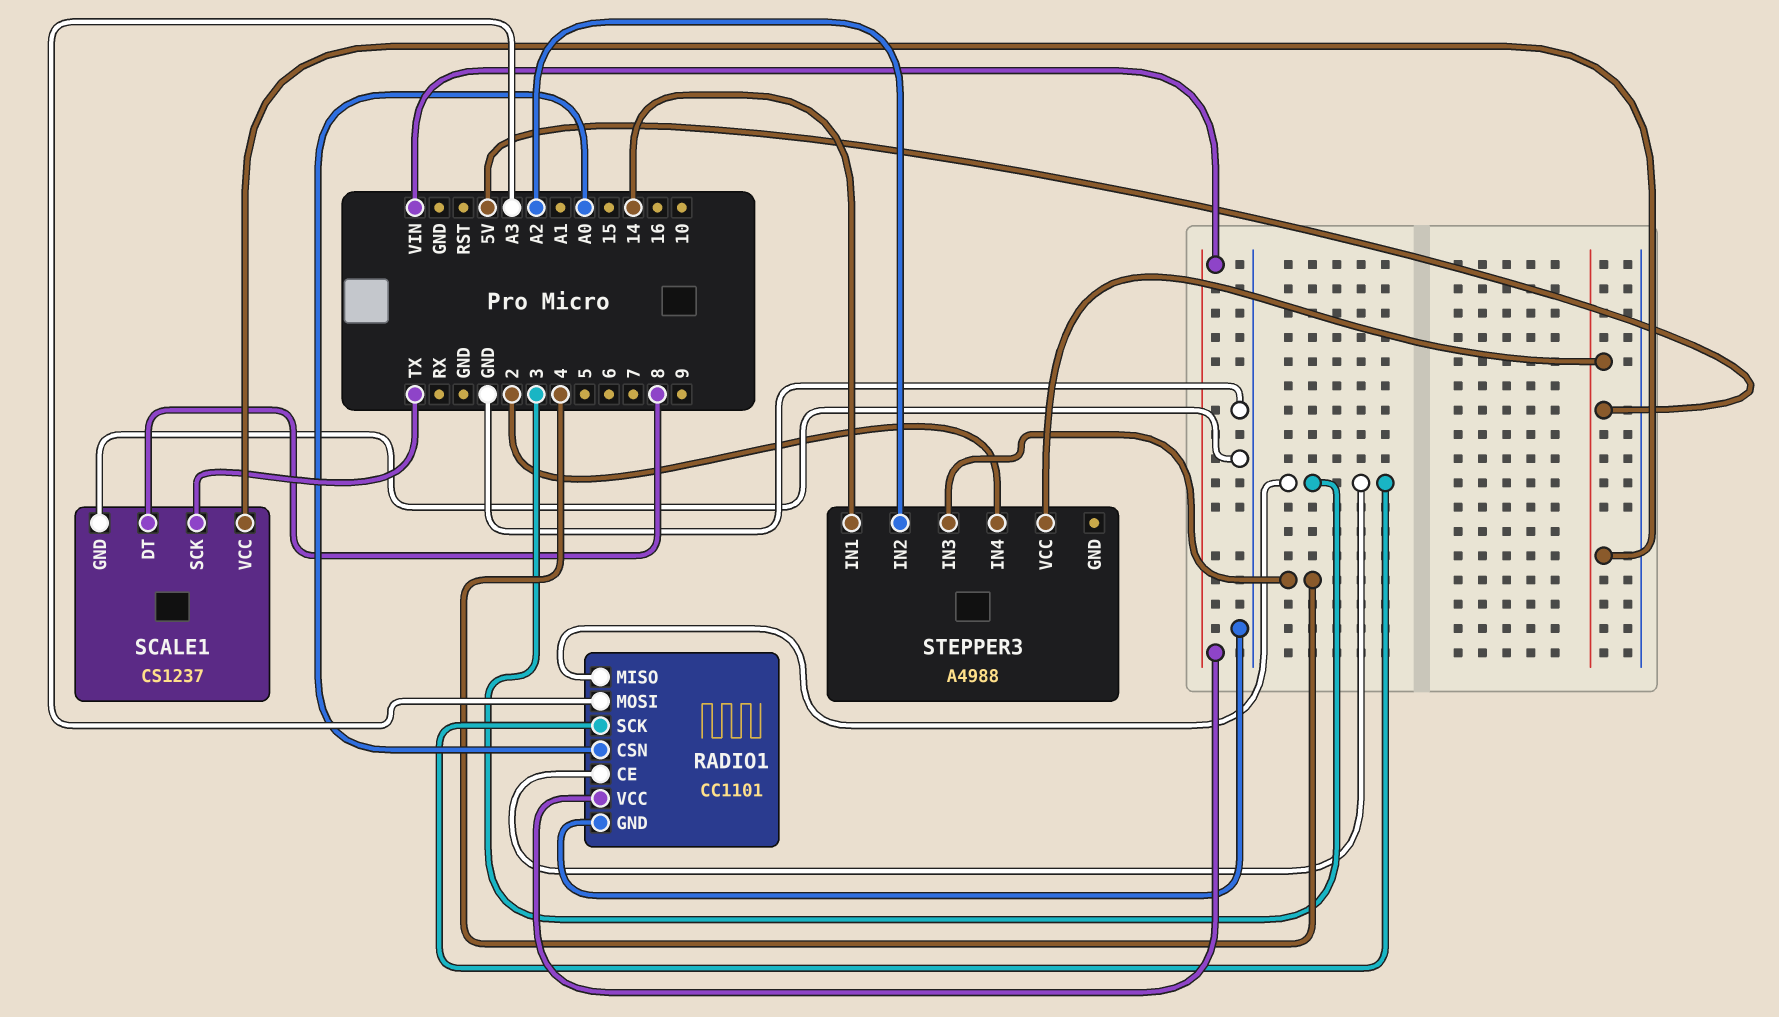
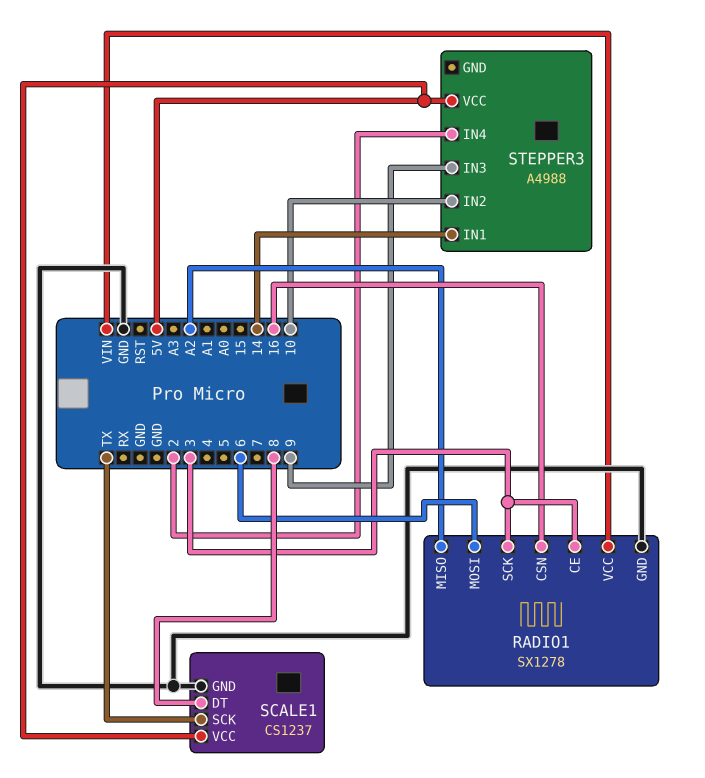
RADIO1: CC1101 -> SX1278
RADIO1 pin CSN: A0 -> 16
RADIO1 pin MISO: 3 -> A2
RADIO1 pin MOSI: A3 -> 6
STEPPER3 pin IN2: A2 -> 10
STEPPER3 pin IN3: 4 -> 9

